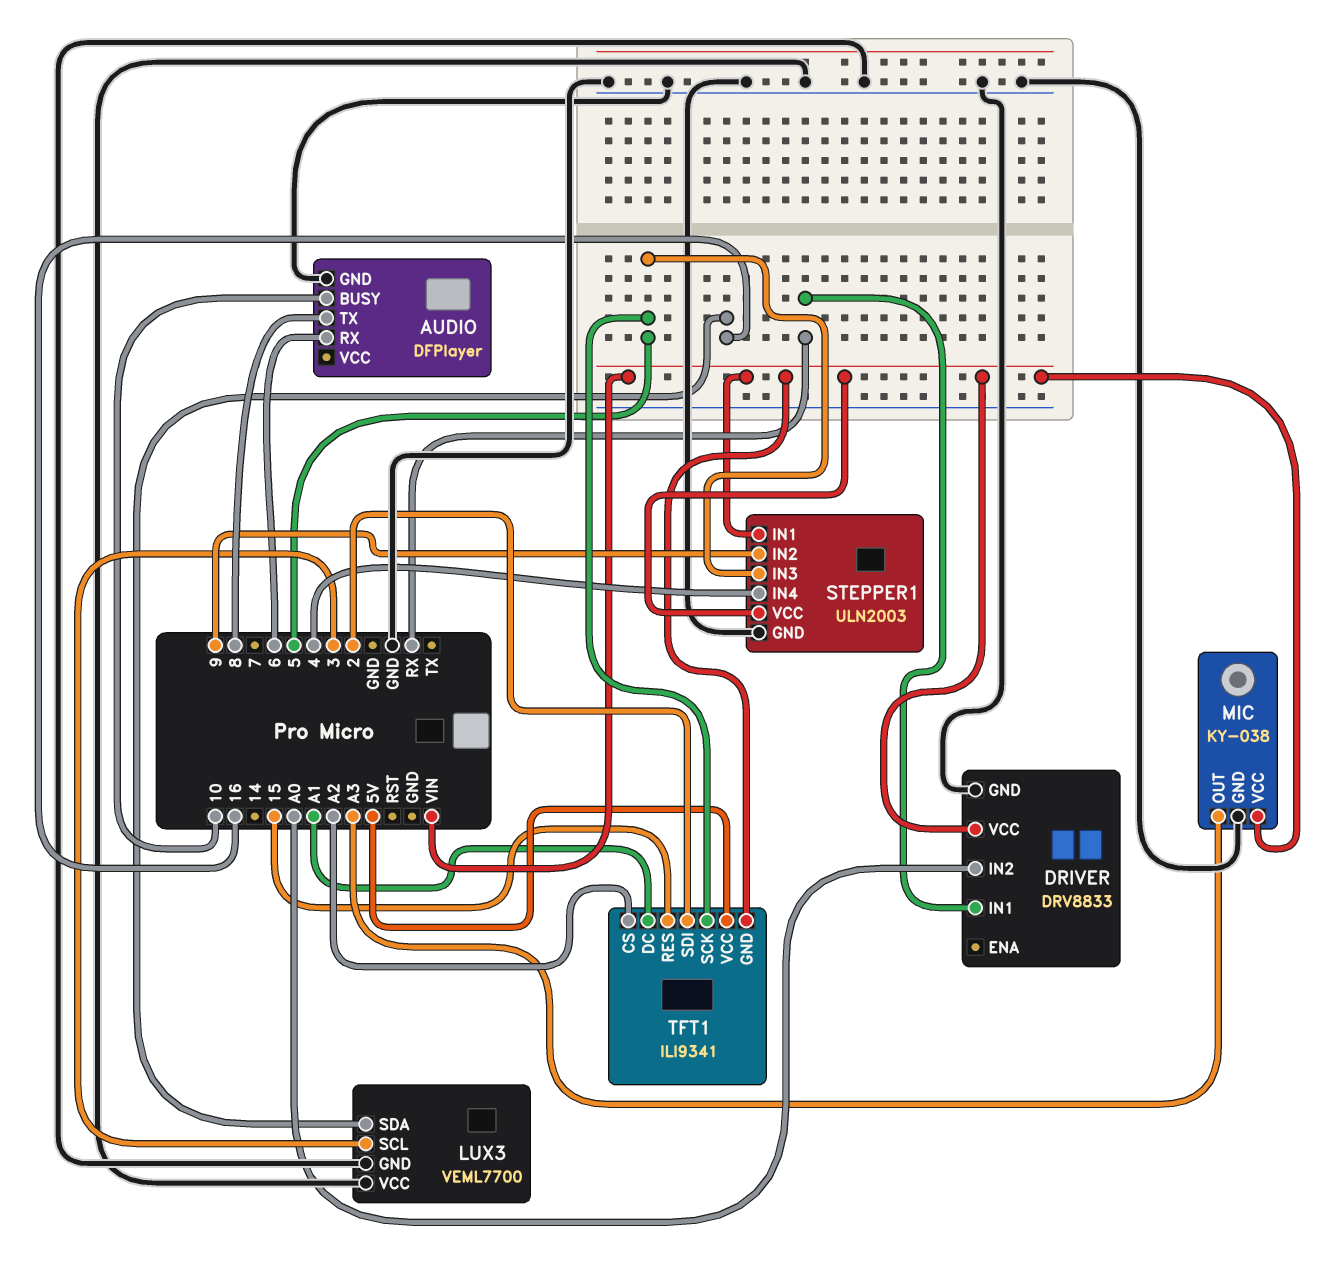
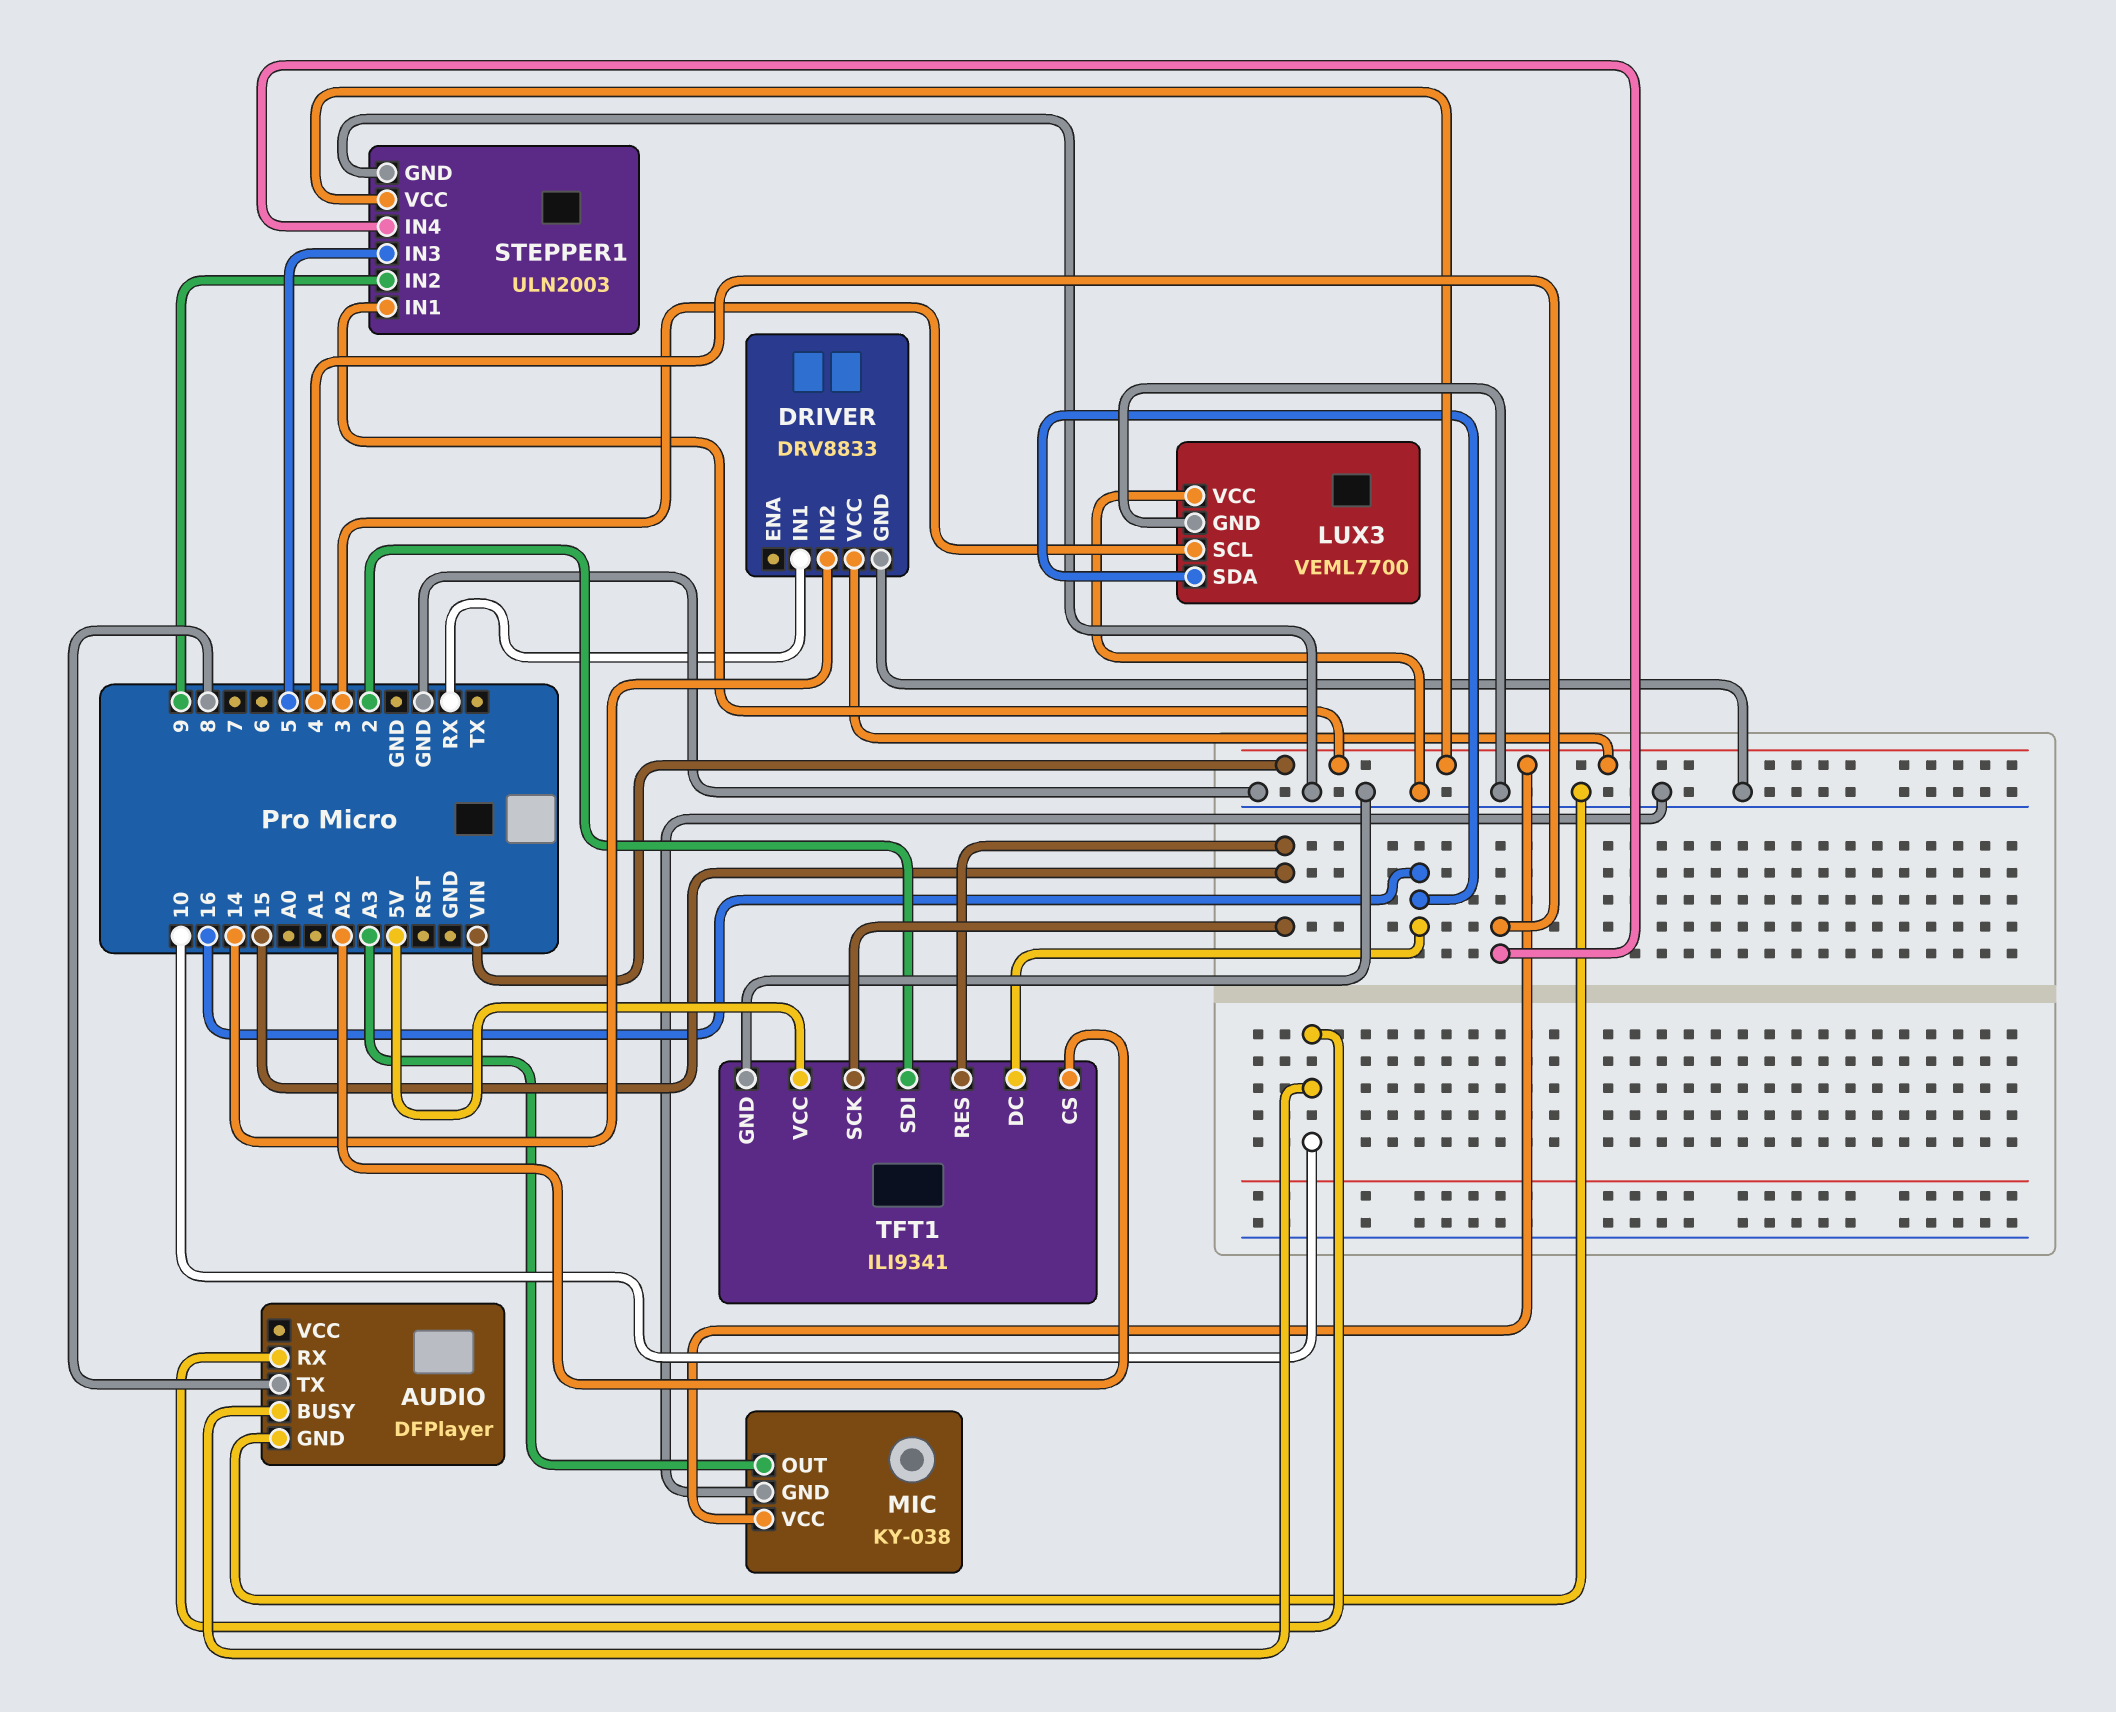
AUDIO pin RX: 6 -> 10
DRIVER pin IN2: A0 -> 14
TFT1 pin DC: A1 -> 16
TFT1 pin GND: VIN -> GND
TFT1 pin SCK: 5 -> 15

